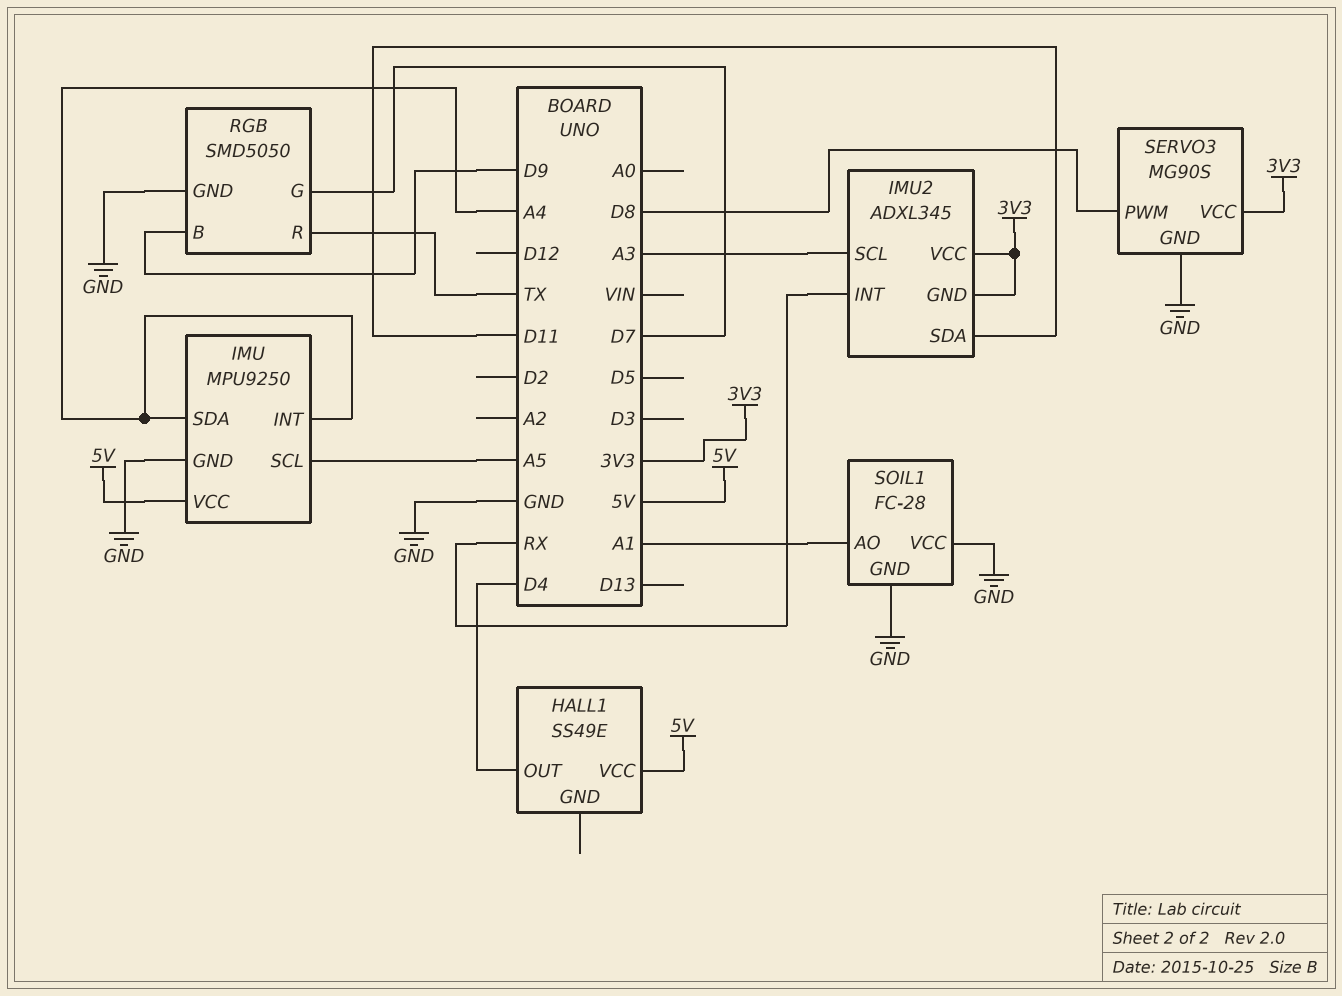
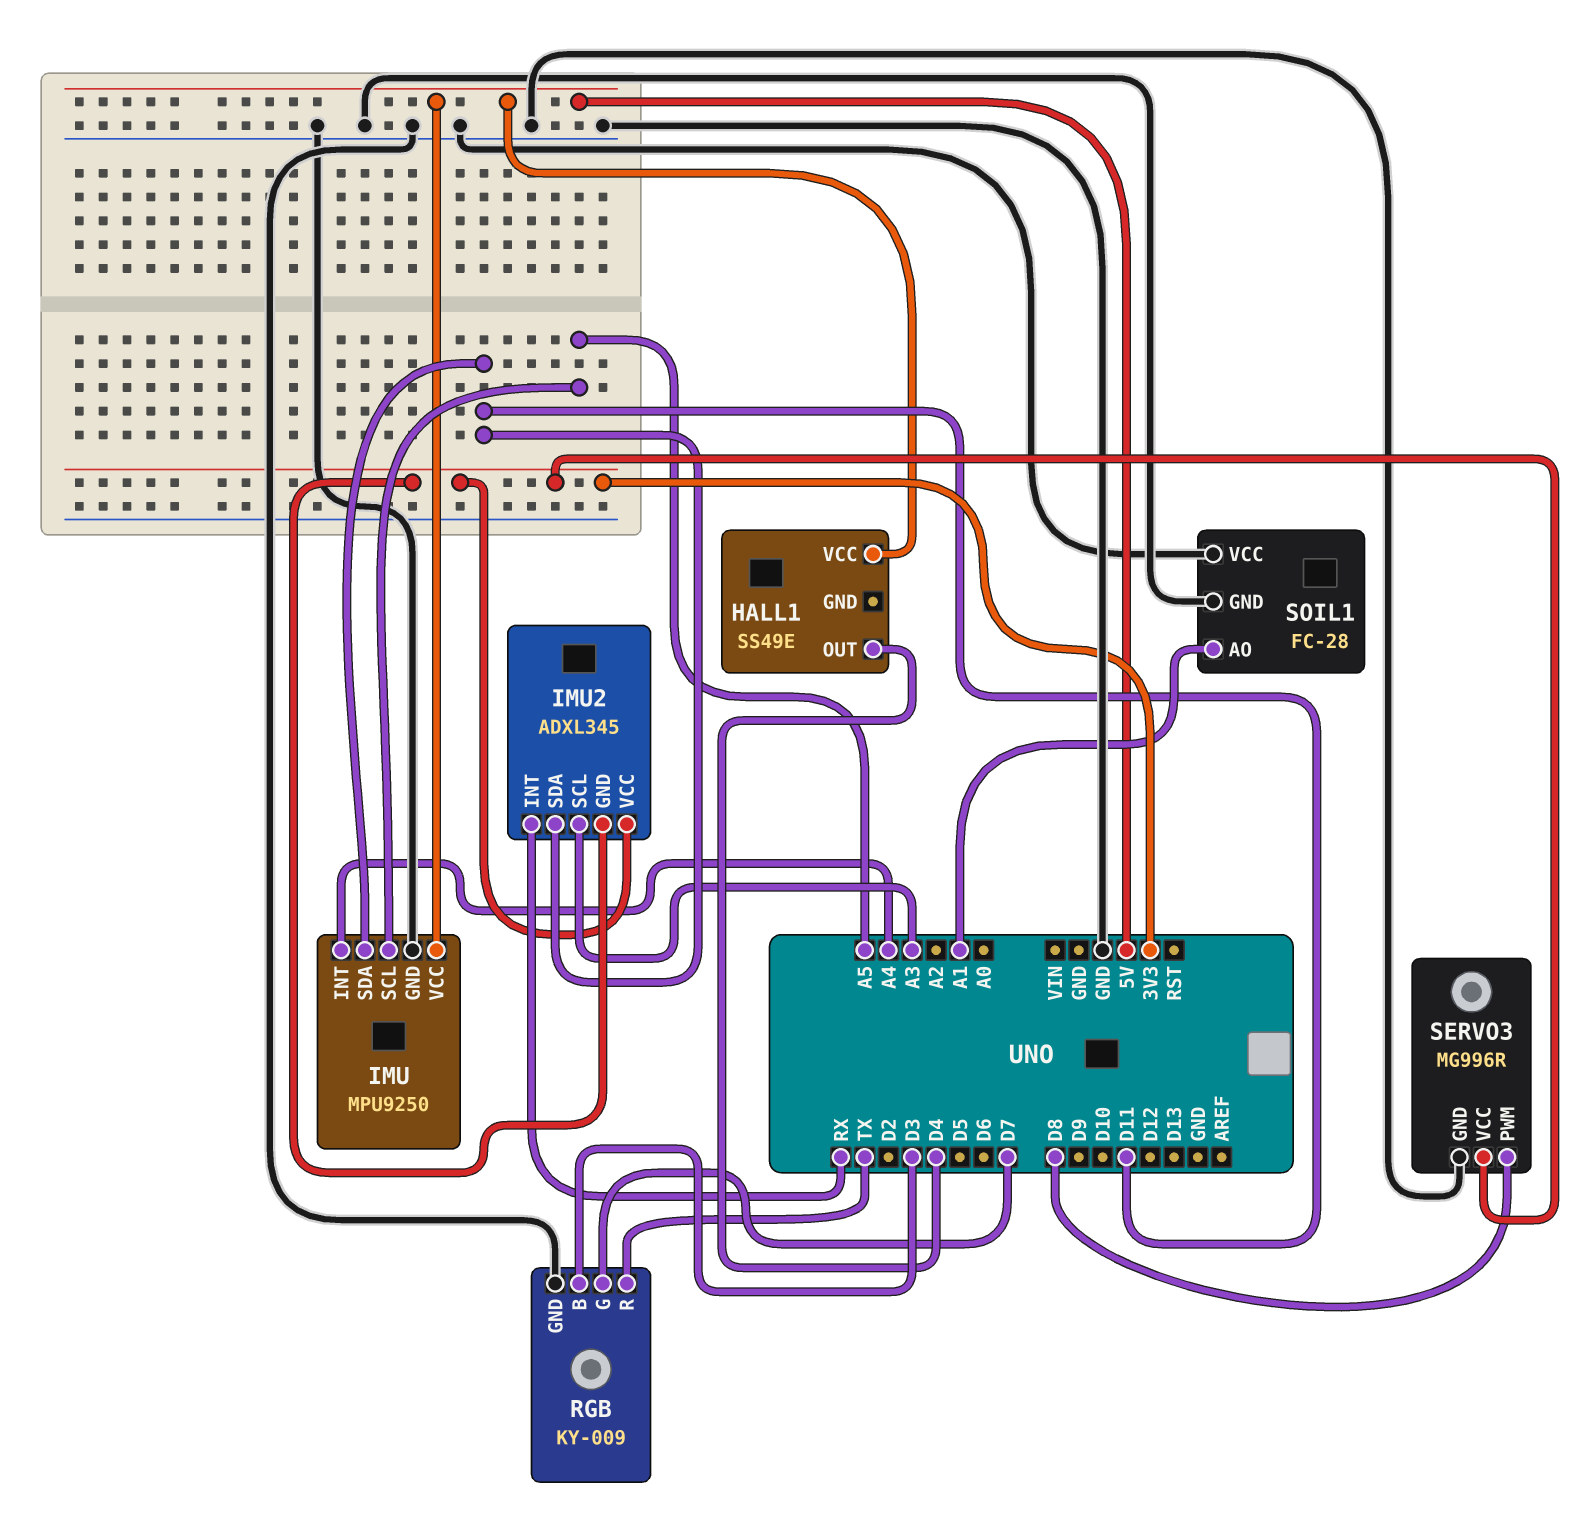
IMU pin SDA: A4 -> D11
RGB: SMD5050 -> KY-009
RGB pin B: D9 -> D3
SERVO3: MG90S -> MG996R

